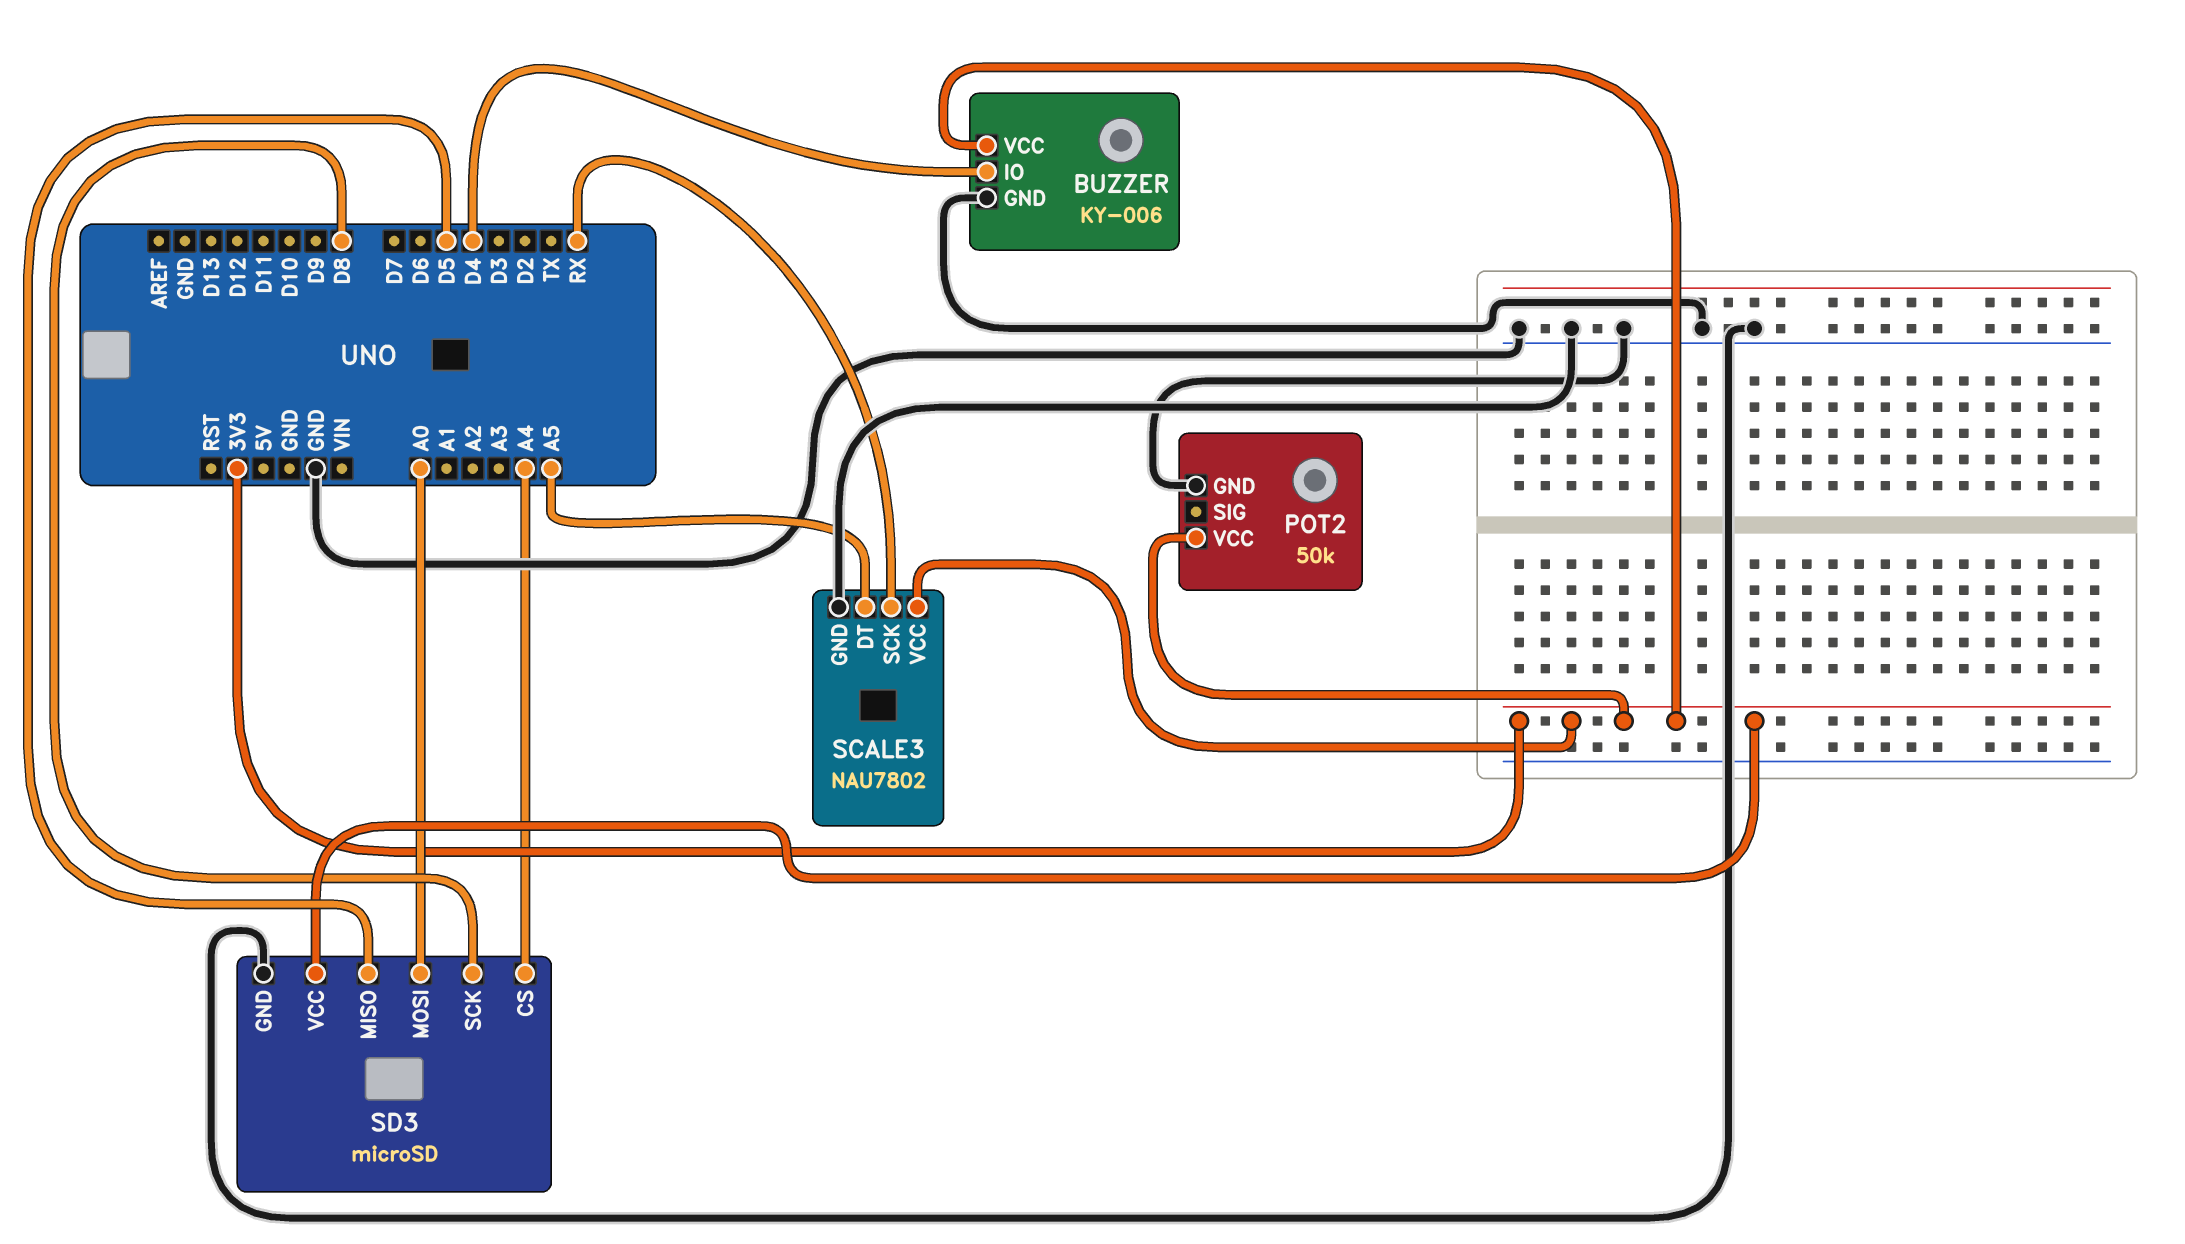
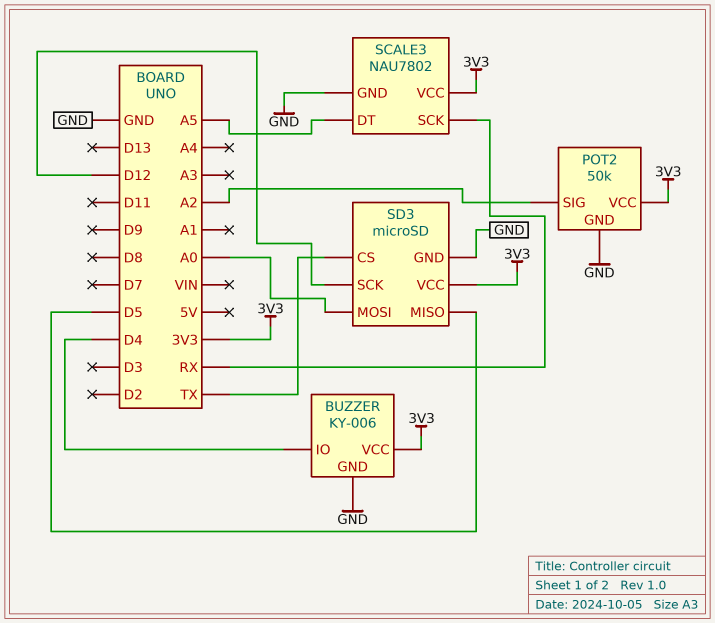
POT2 pin SIG: none -> A2
SD3 pin CS: A4 -> TX
SD3 pin SCK: D8 -> D12

